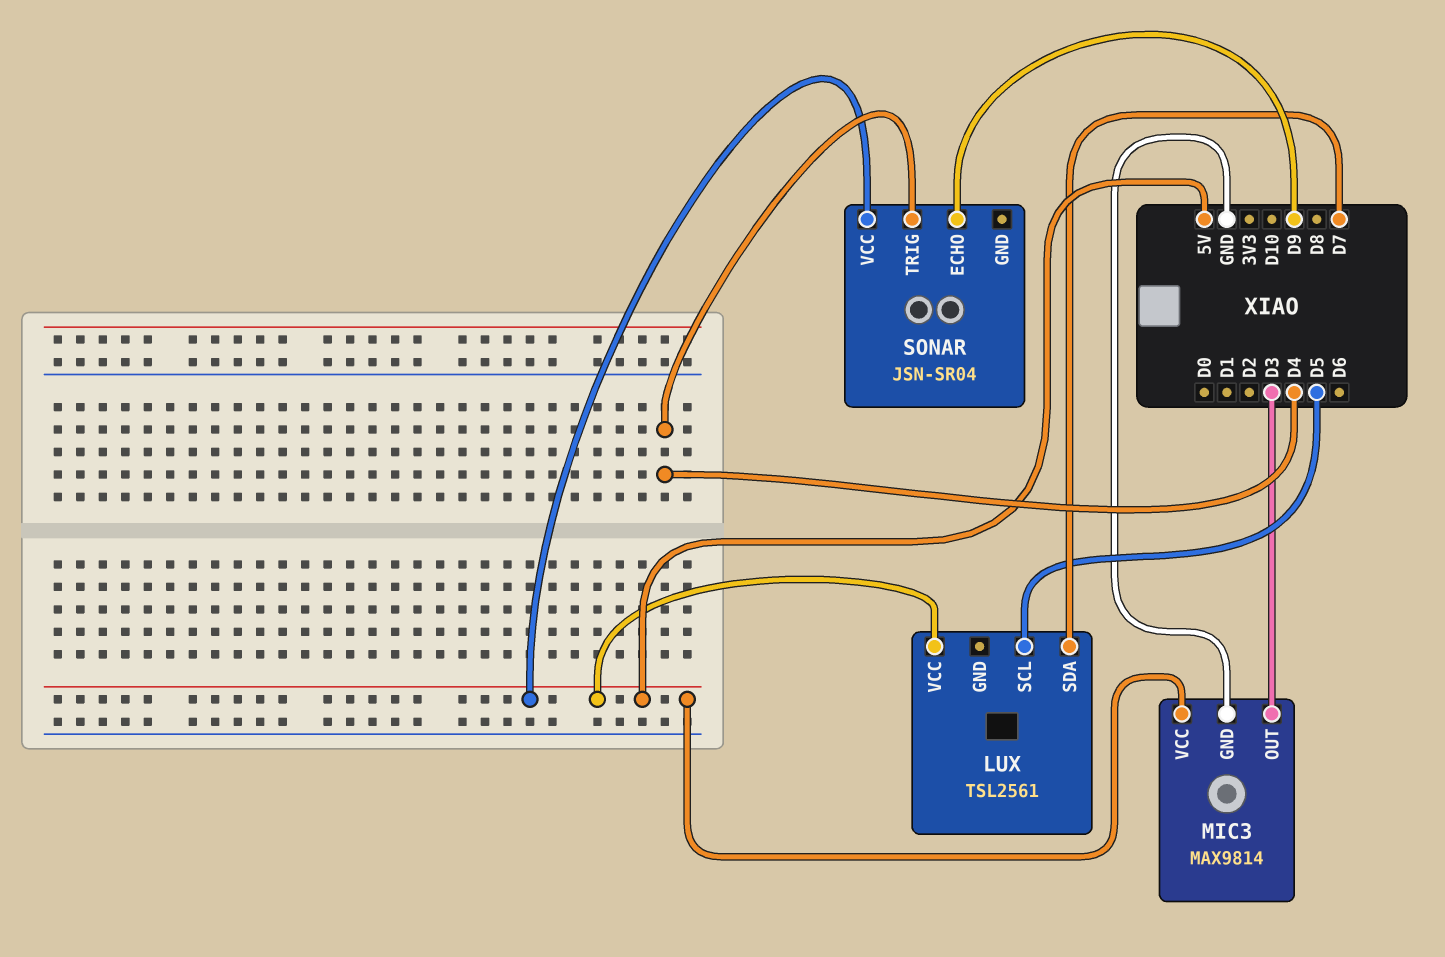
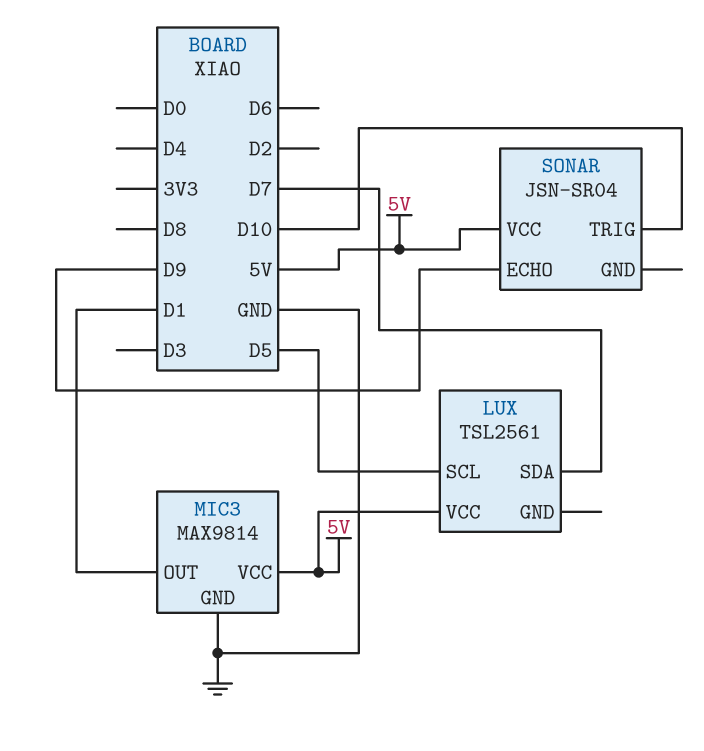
MIC3 pin OUT: D3 -> D1
SONAR pin TRIG: D4 -> D10

